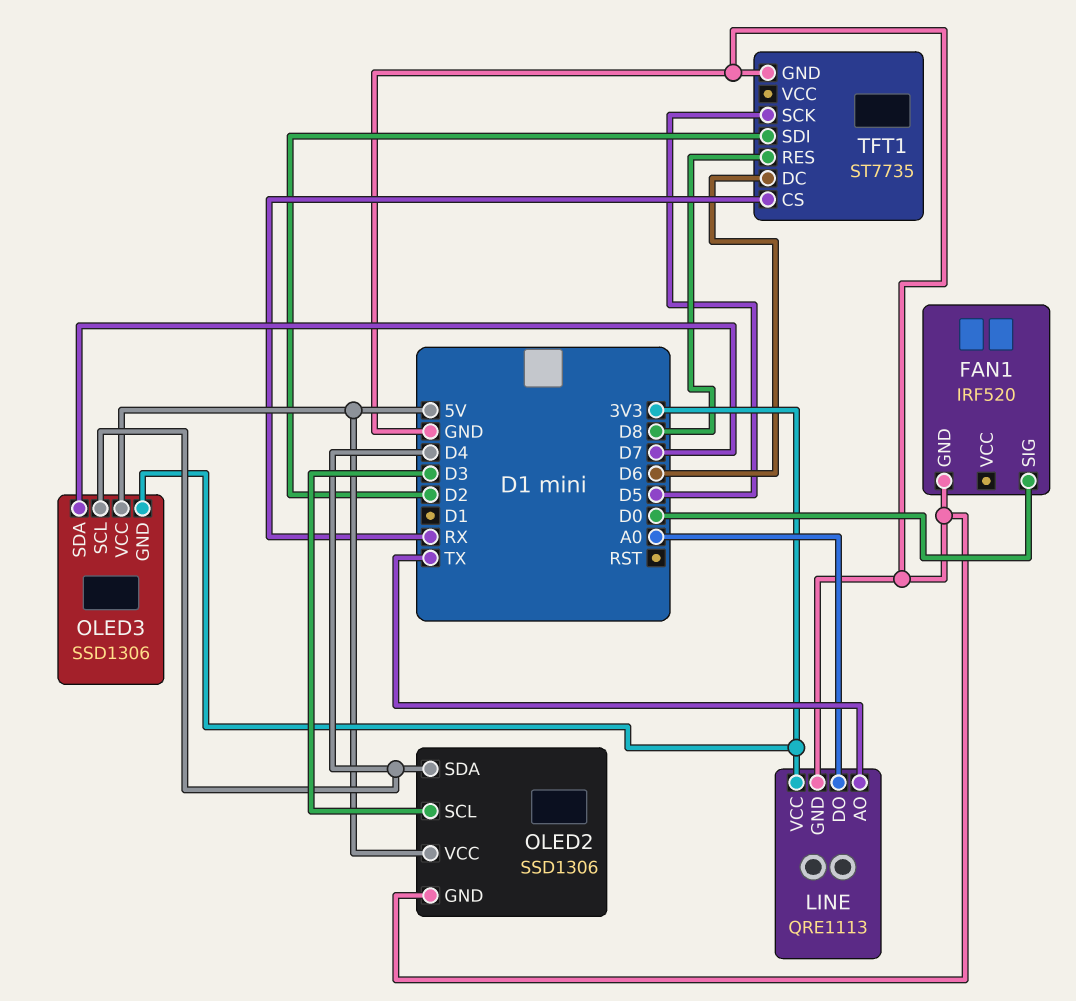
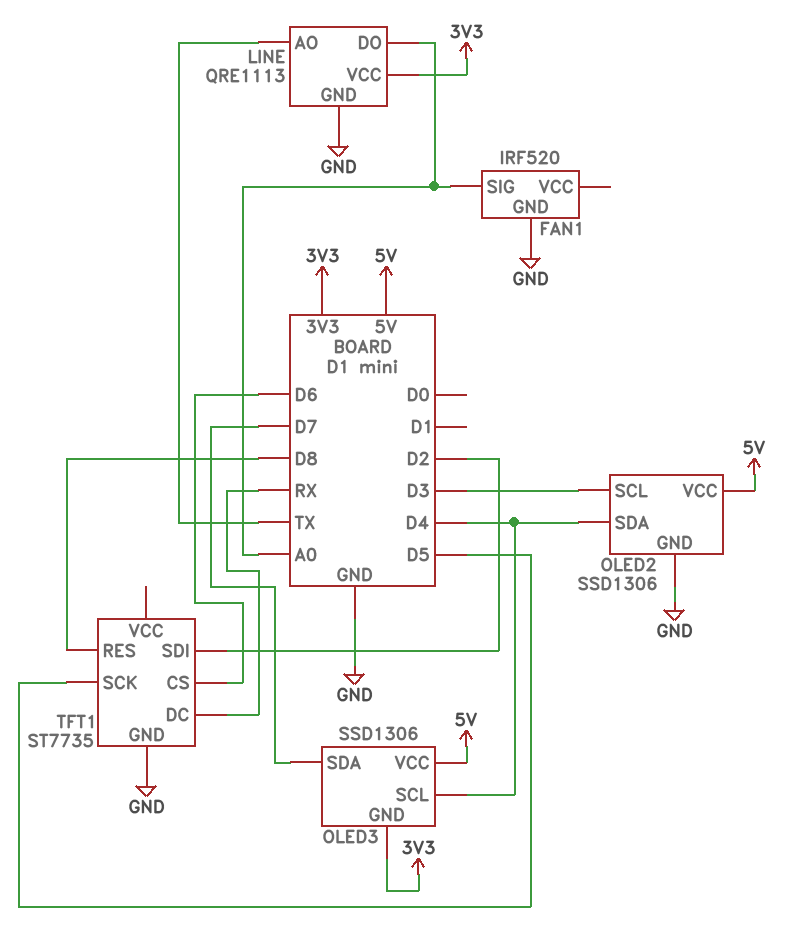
FAN1 pin SIG: D0 -> A0
TFT1 pin CS: RX -> D6
TFT1 pin DC: D6 -> RX

